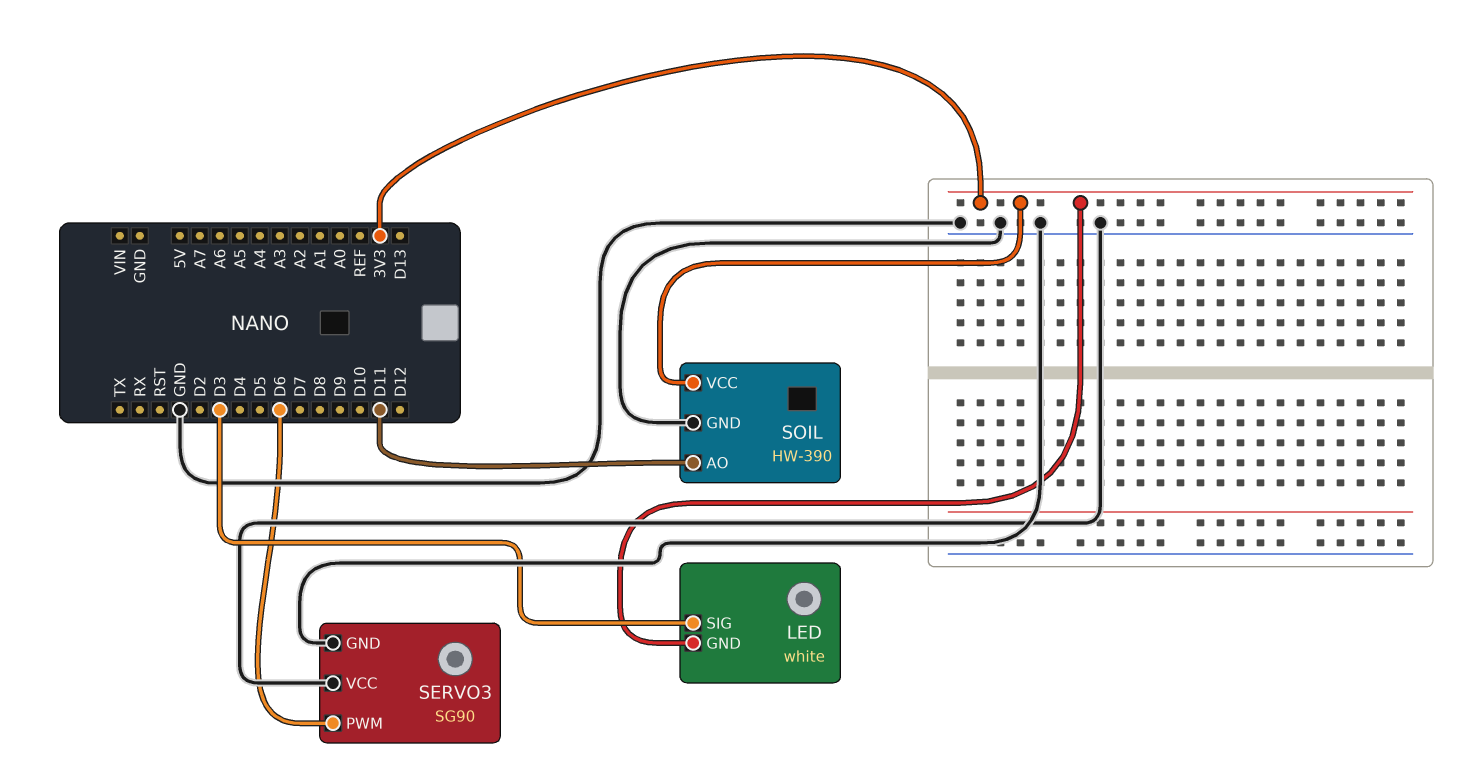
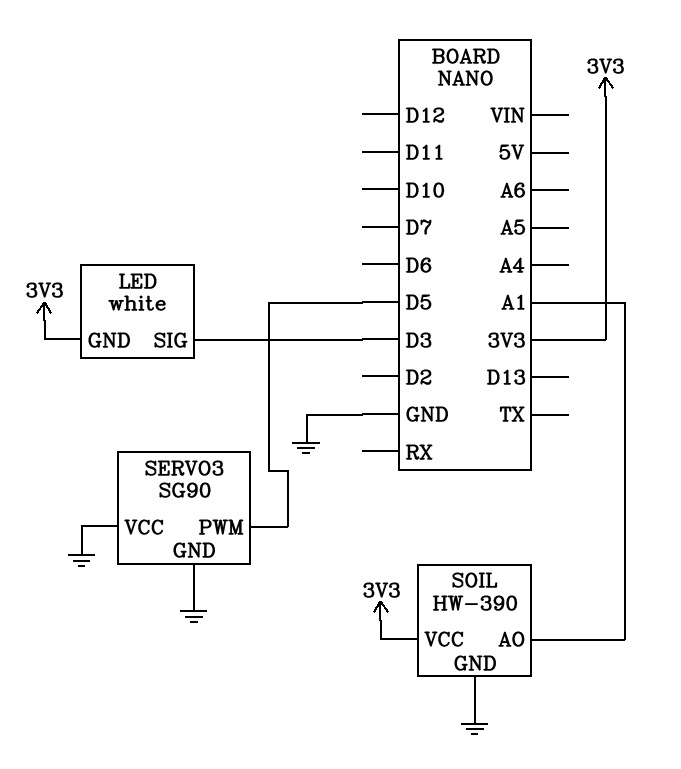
SERVO3 pin PWM: D6 -> D5
SOIL pin AO: D11 -> A1

